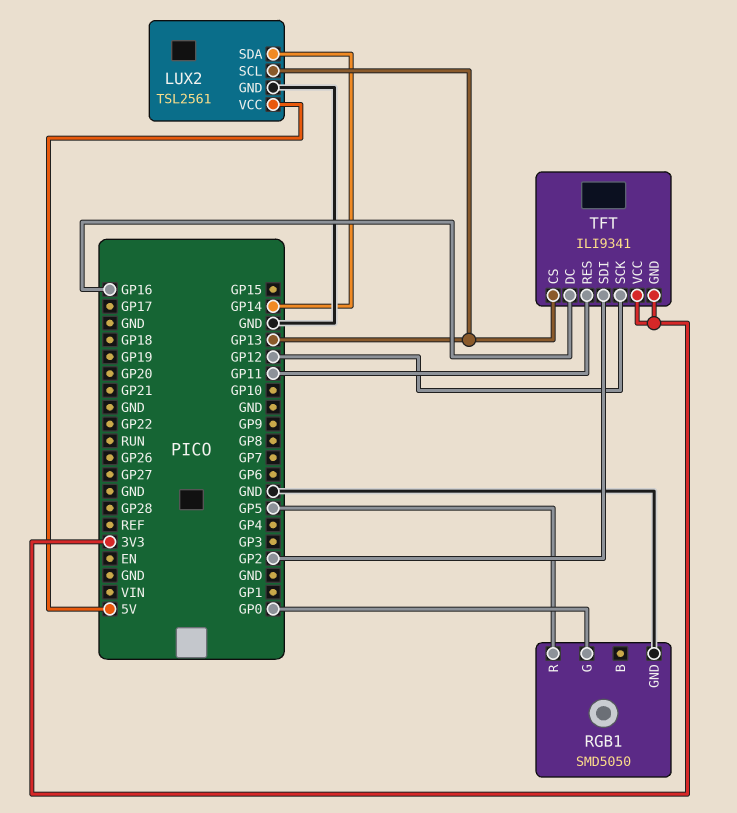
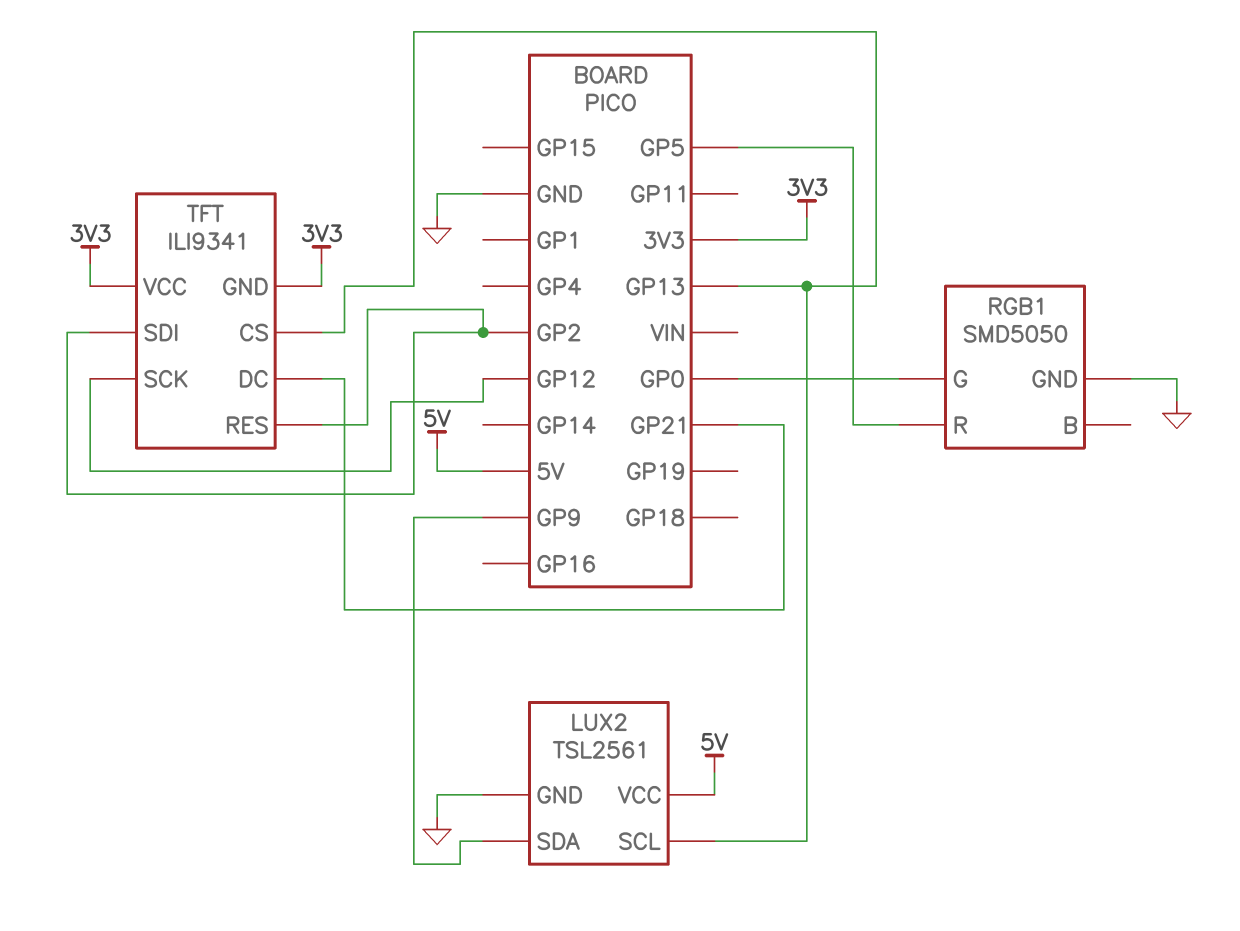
LUX2 pin SDA: GP14 -> GP9
TFT pin DC: GP16 -> GP21
TFT pin RES: GP11 -> GP2

